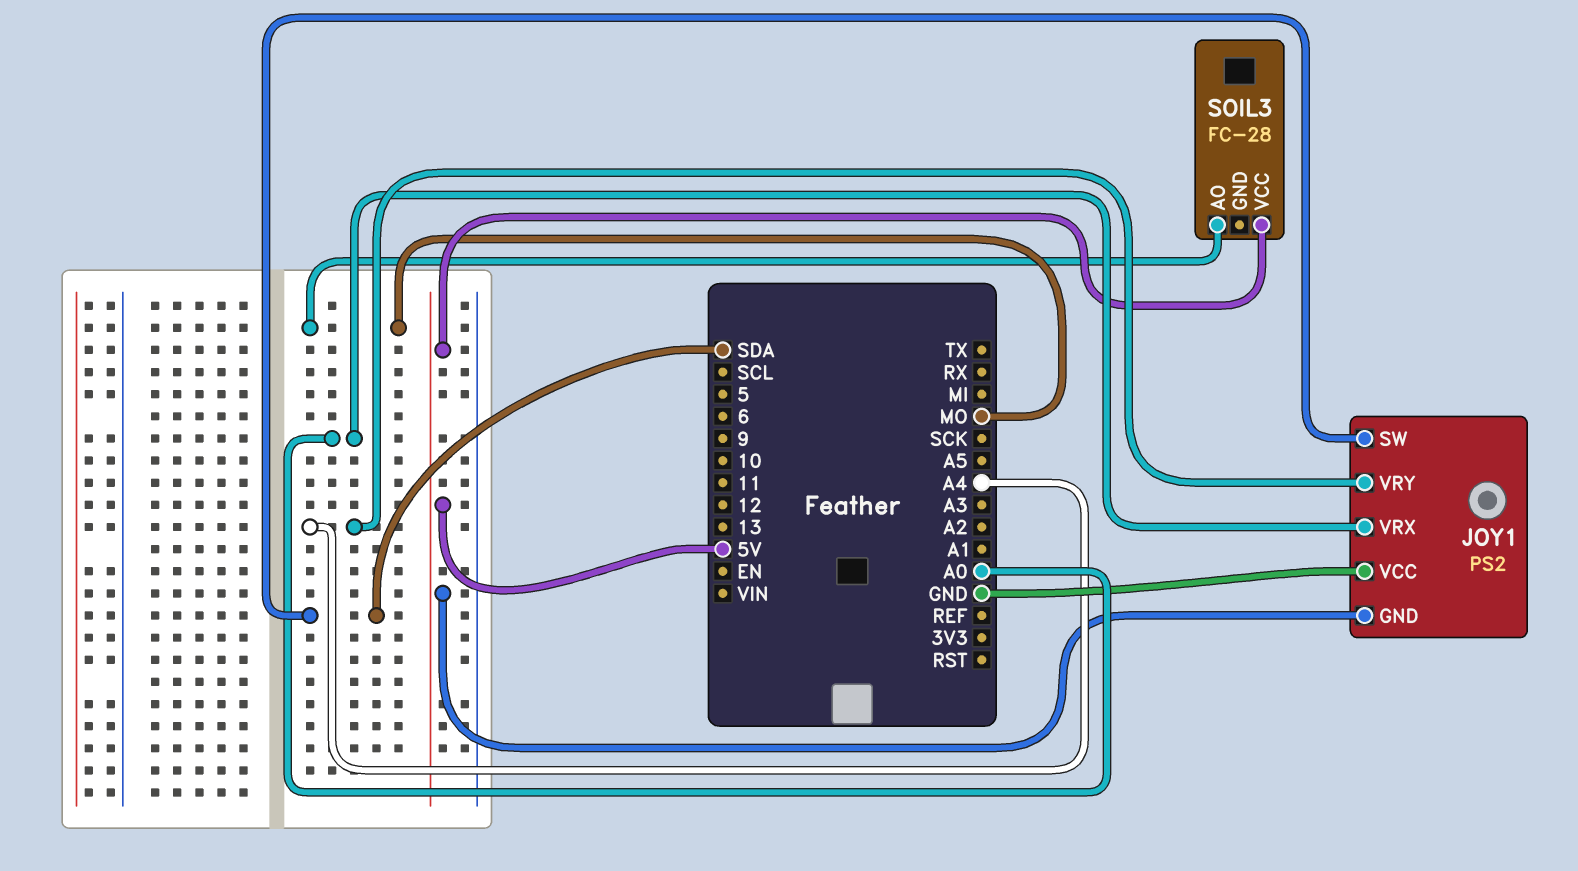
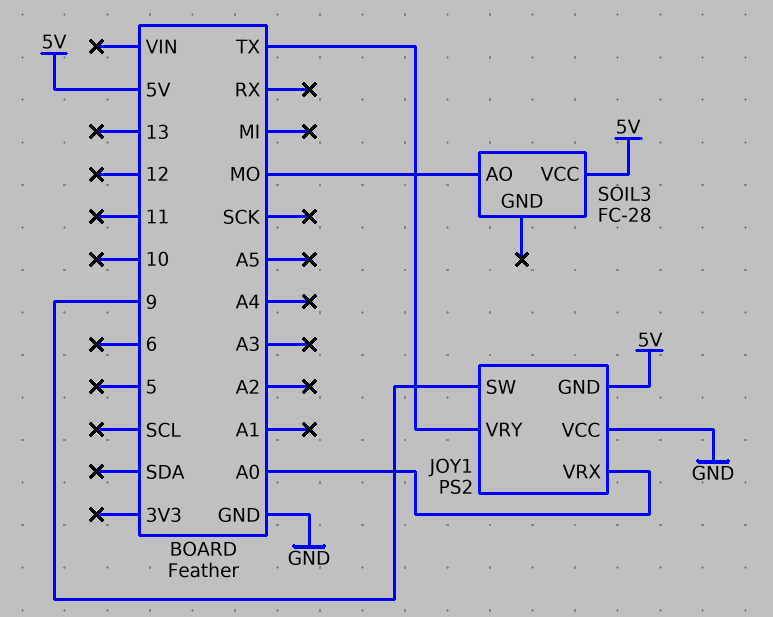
JOY1 pin SW: SDA -> 9
JOY1 pin VRY: A4 -> TX

